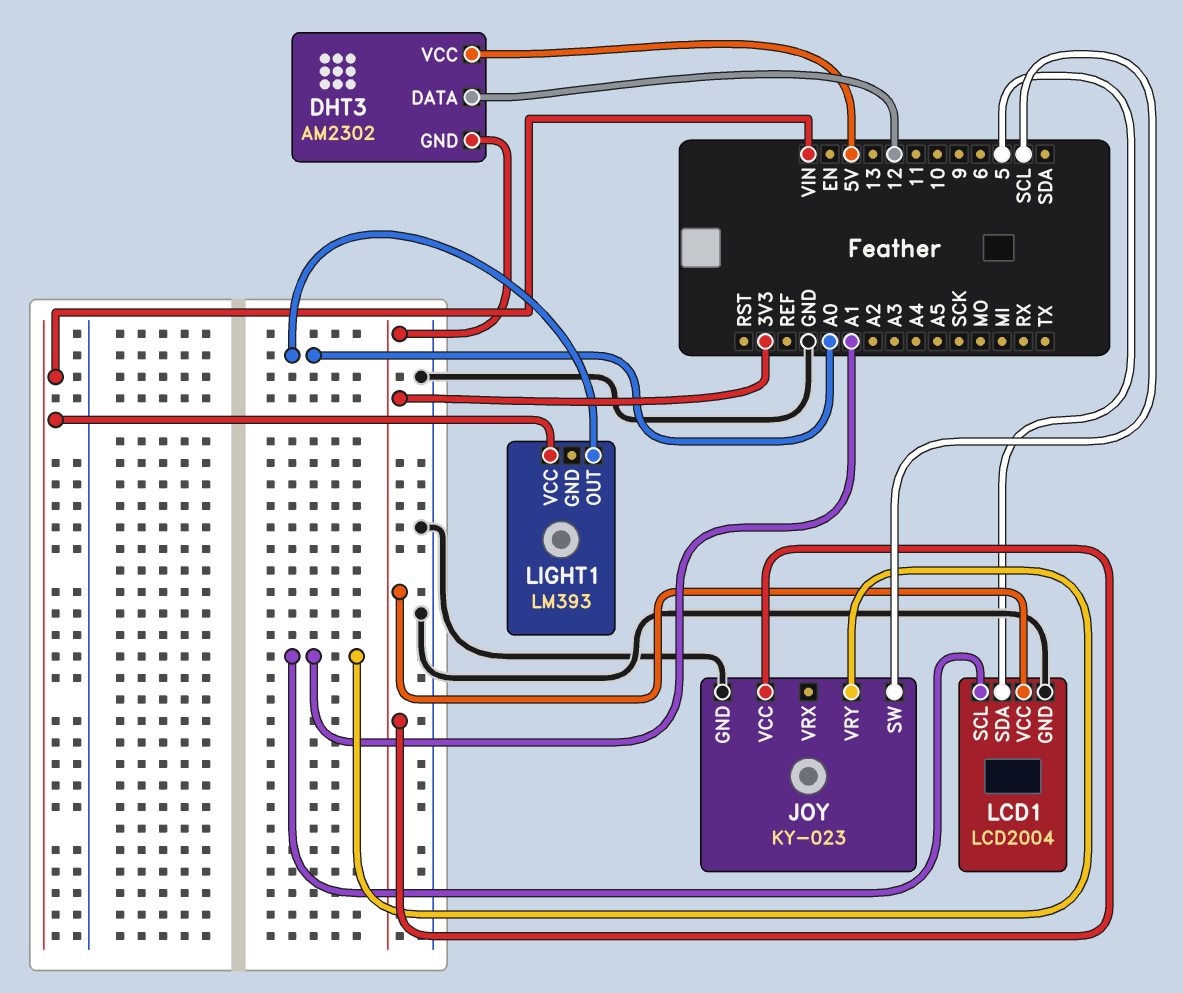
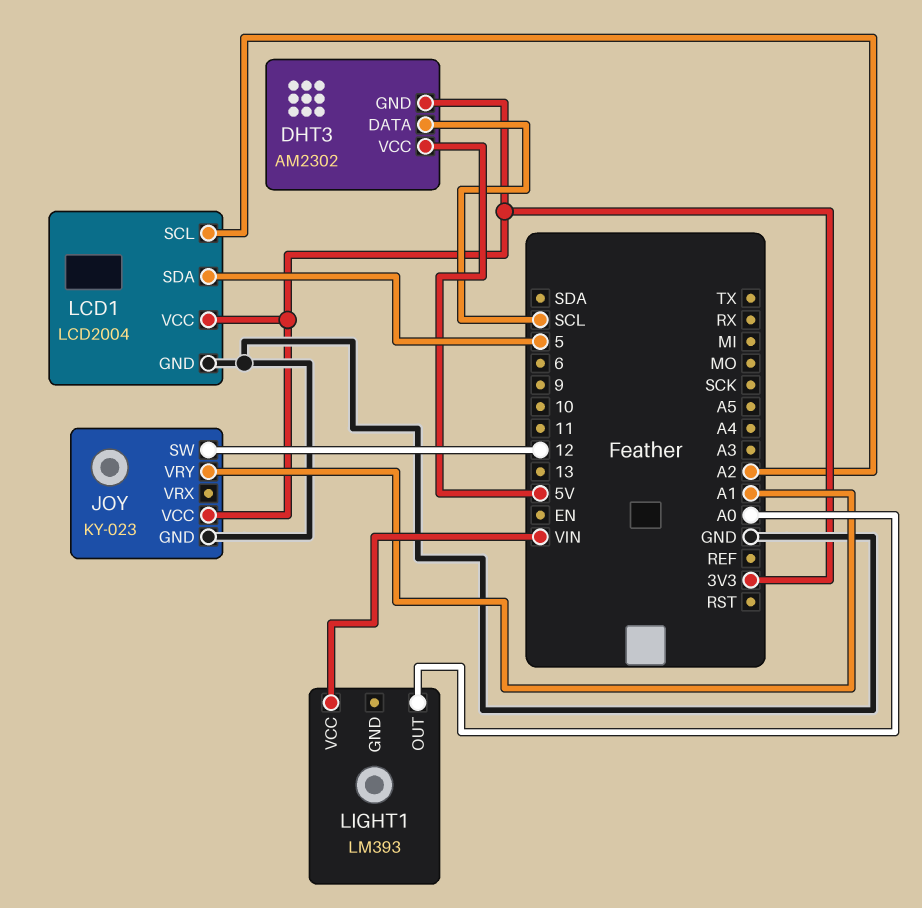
DHT3 pin DATA: 12 -> SCL
JOY pin SW: SCL -> 12
LCD1 pin SCL: A1 -> A2

